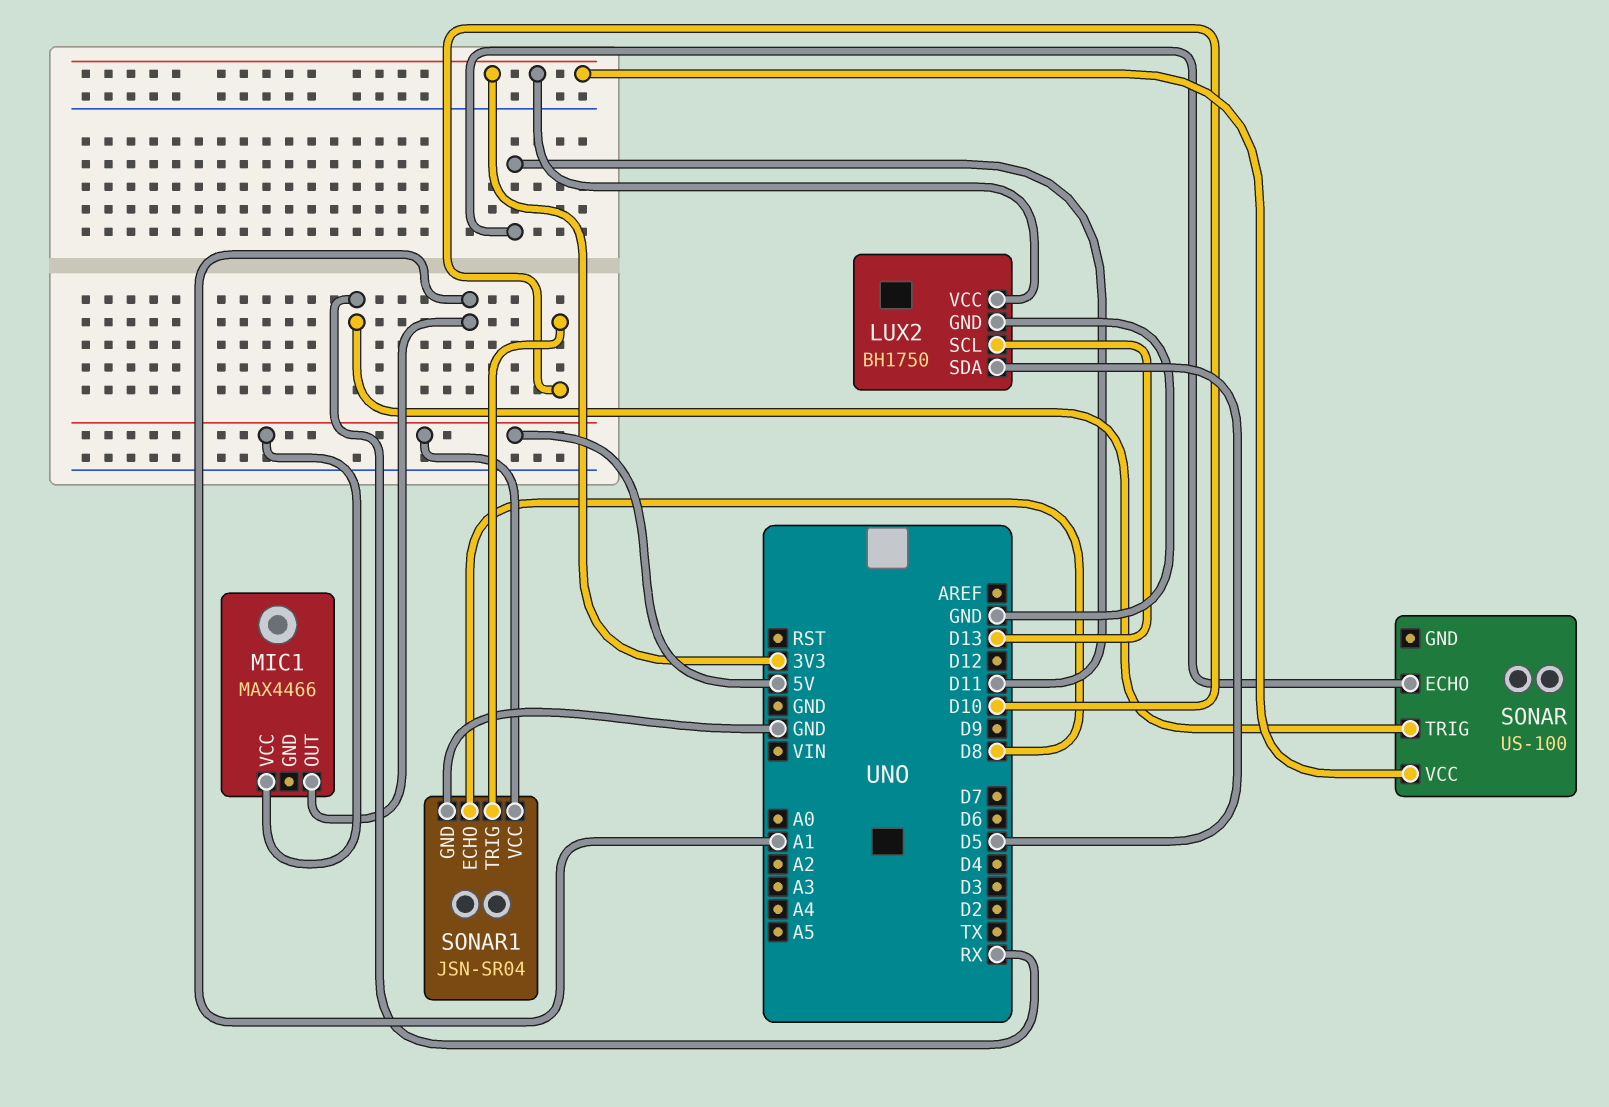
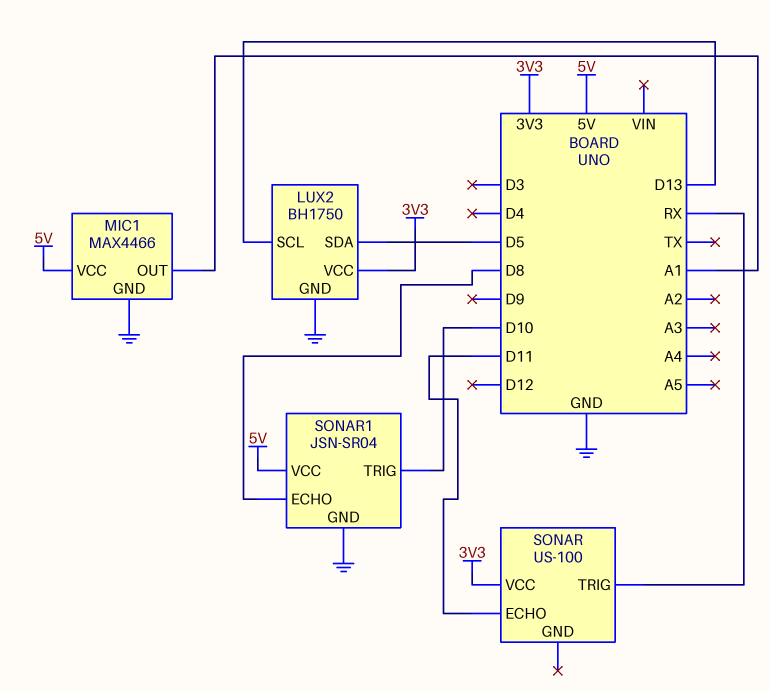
MIC1 pin GND: none -> GND

